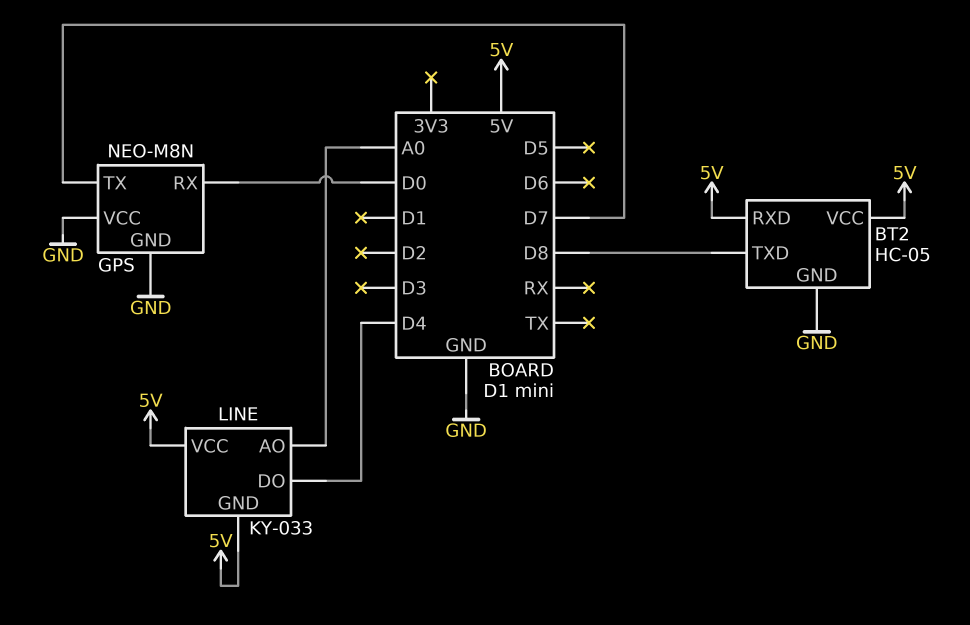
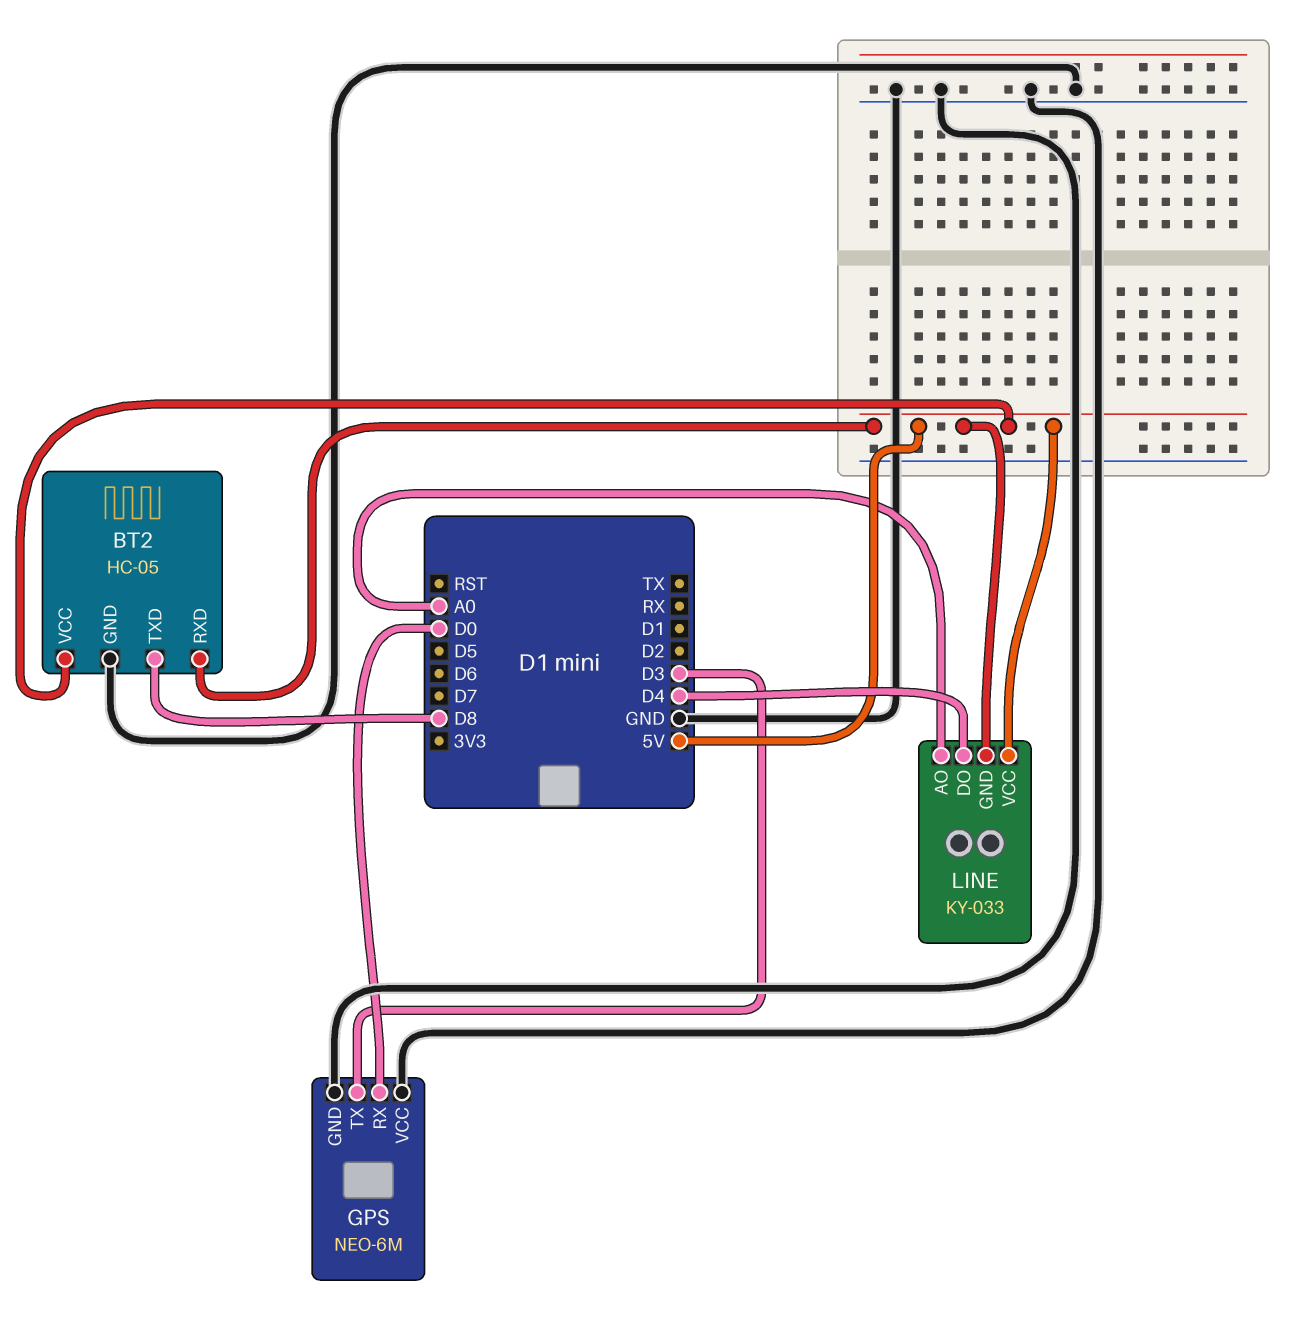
GPS: NEO-M8N -> NEO-6M
GPS pin TX: D7 -> D3

